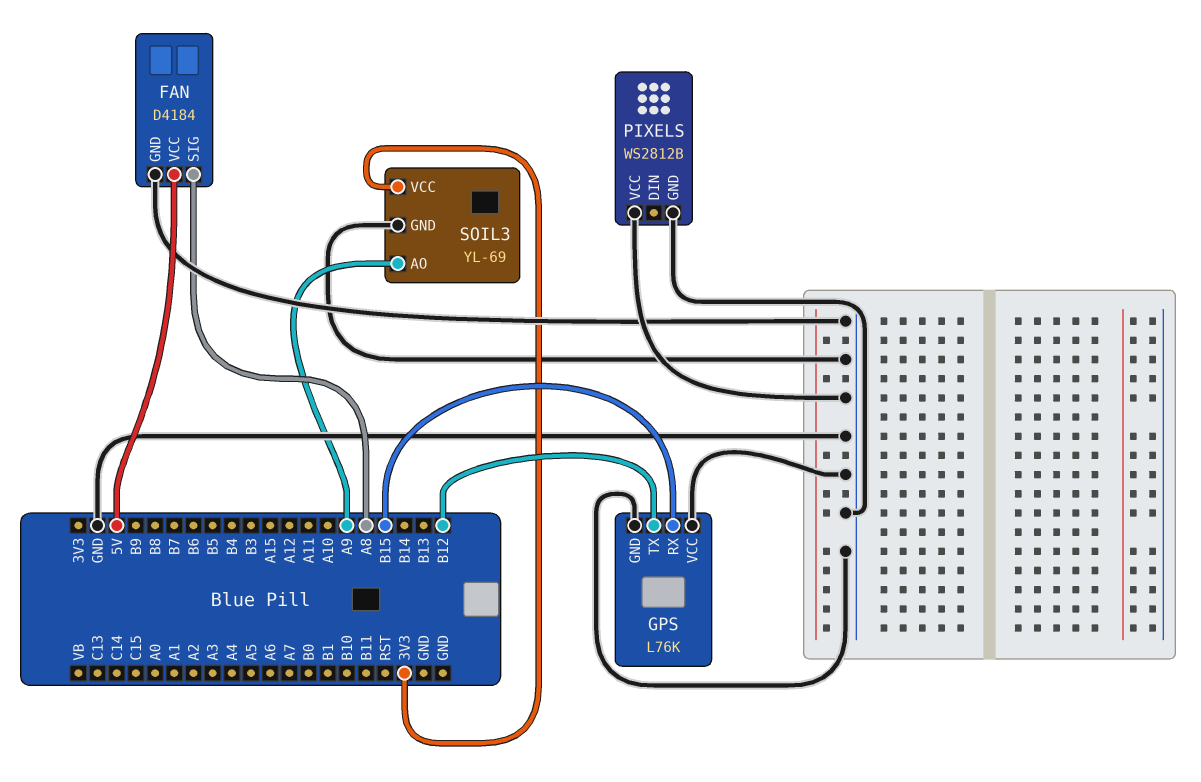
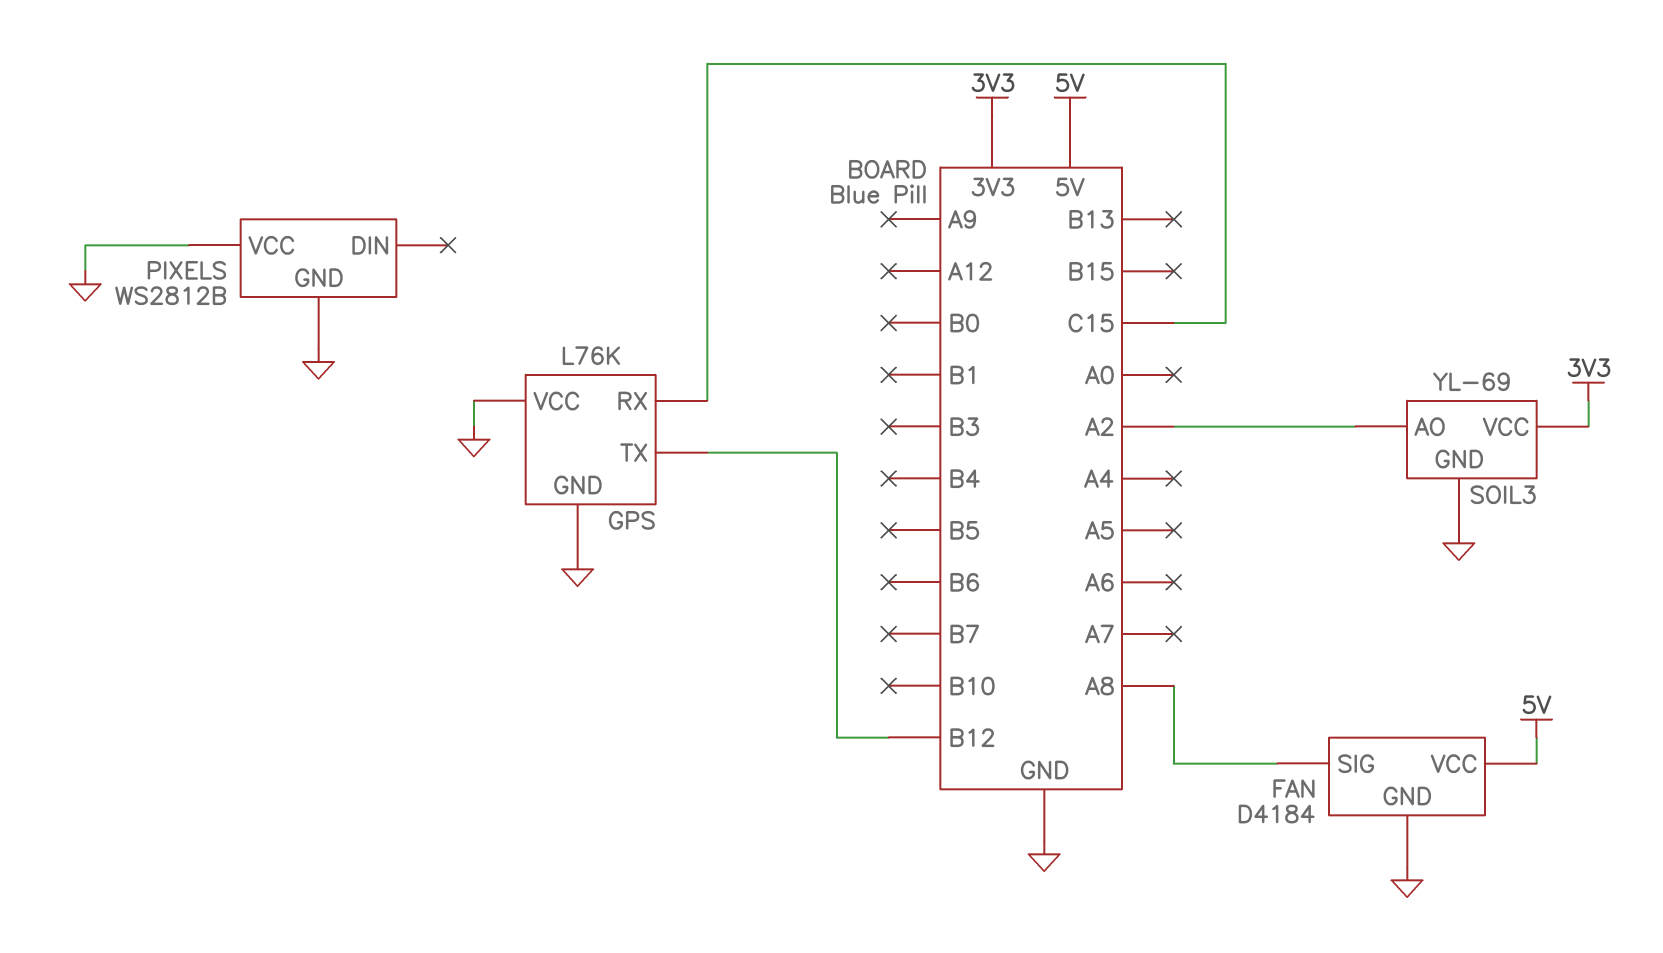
GPS pin RX: B15 -> C15
SOIL3 pin AO: A9 -> A2

